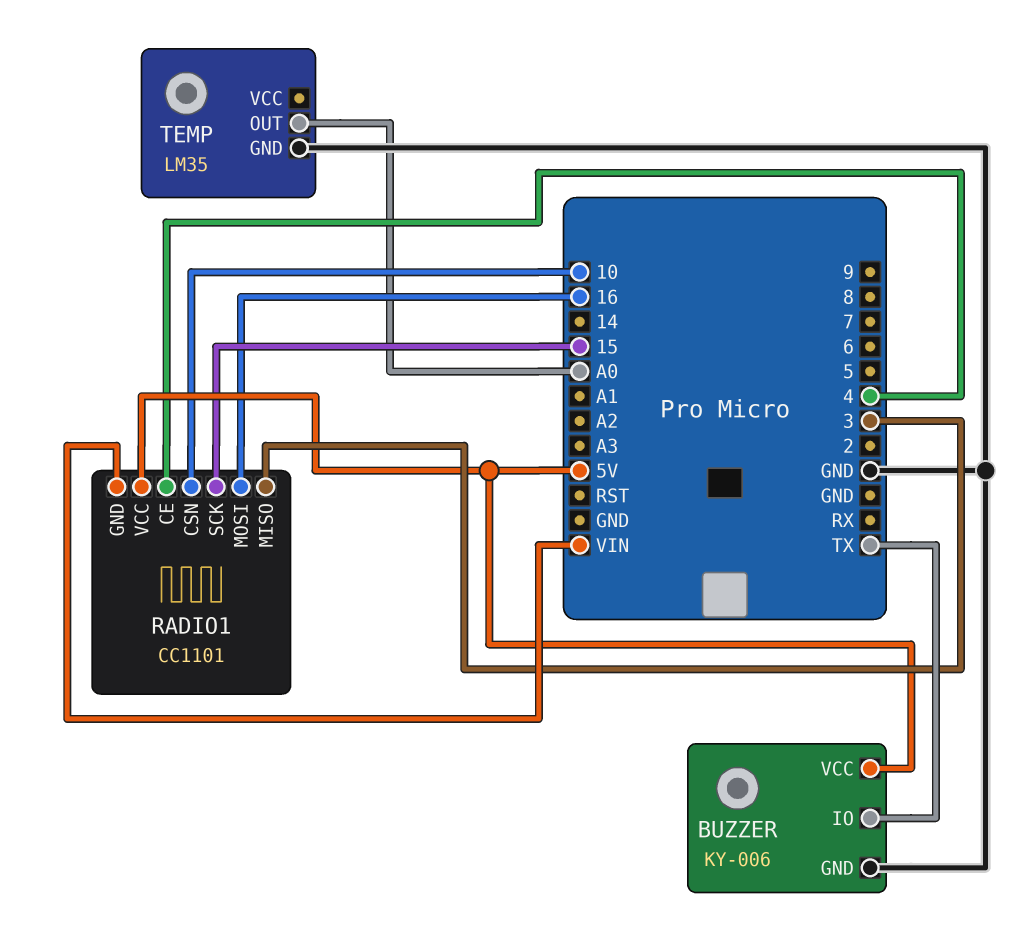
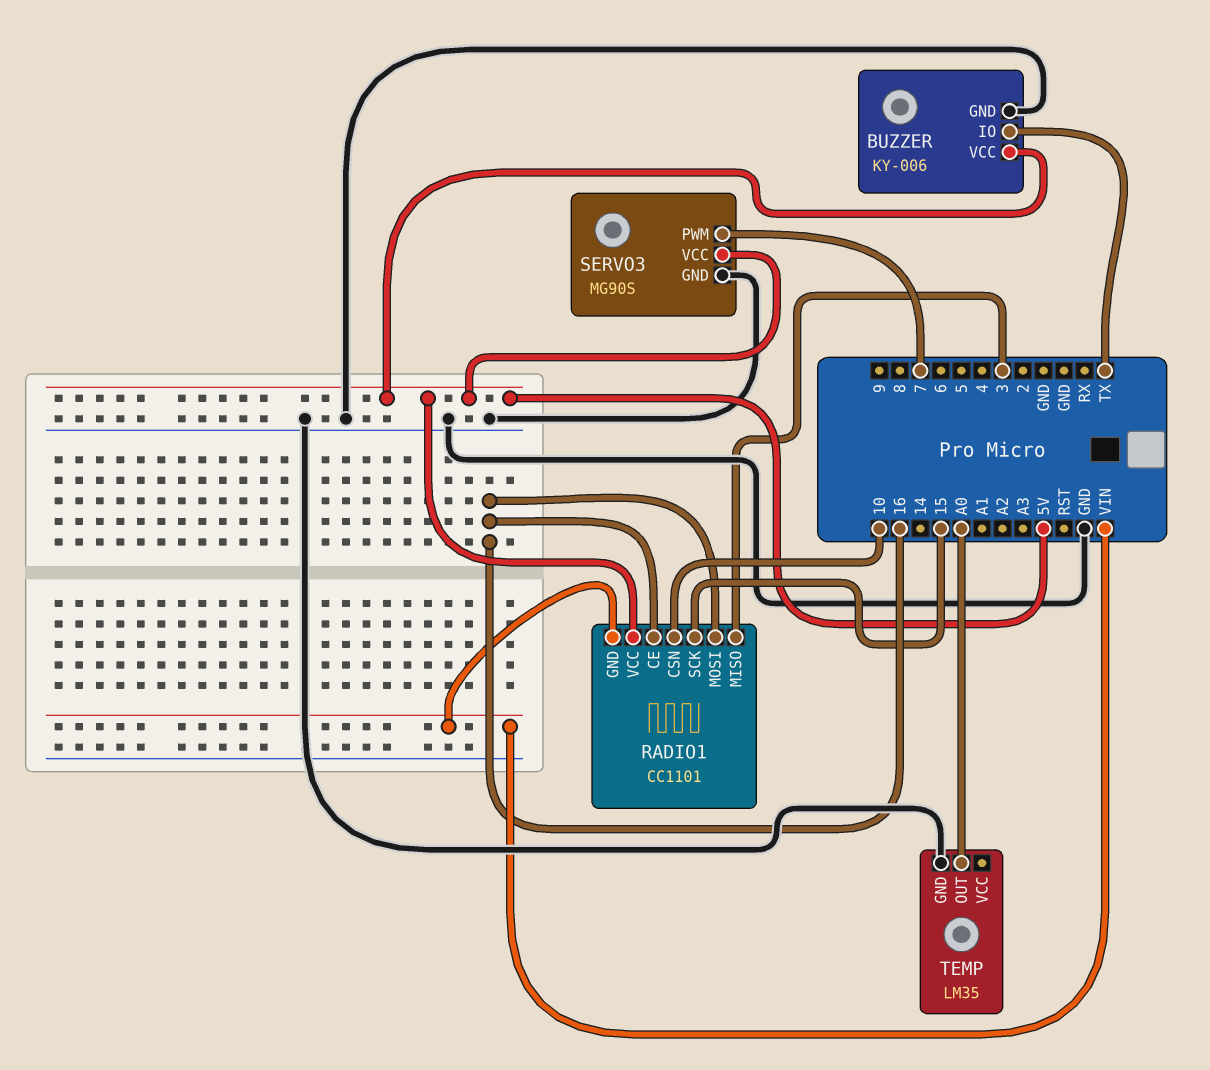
RADIO1 pin CE: 4 -> 16
SERVO3: none -> MG90S
SERVO3 pin GND: none -> GND
SERVO3 pin PWM: none -> 7
SERVO3 pin VCC: none -> 5V

